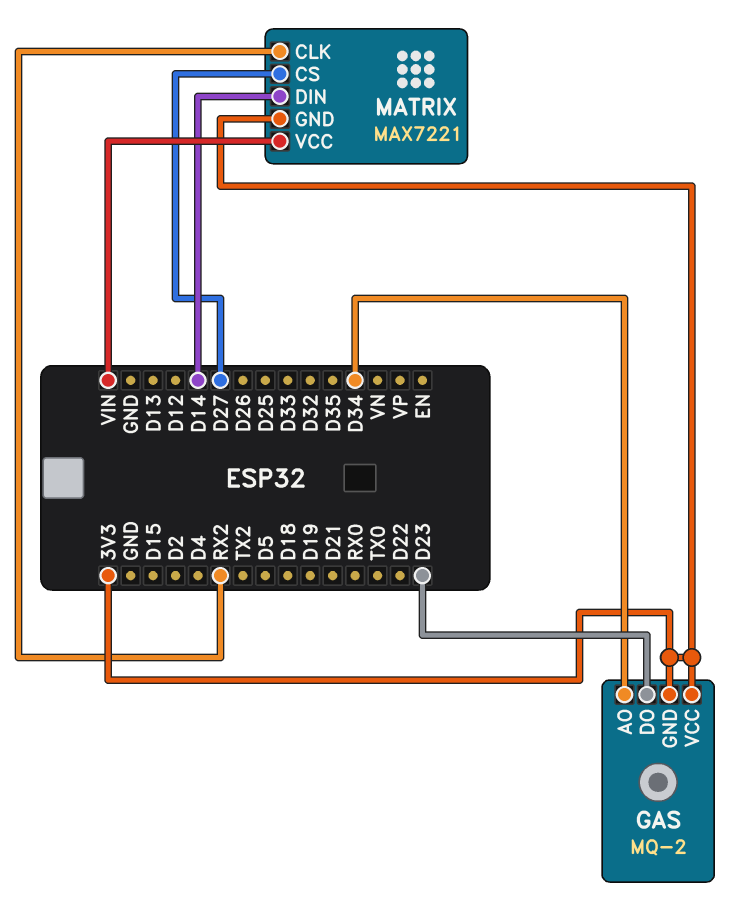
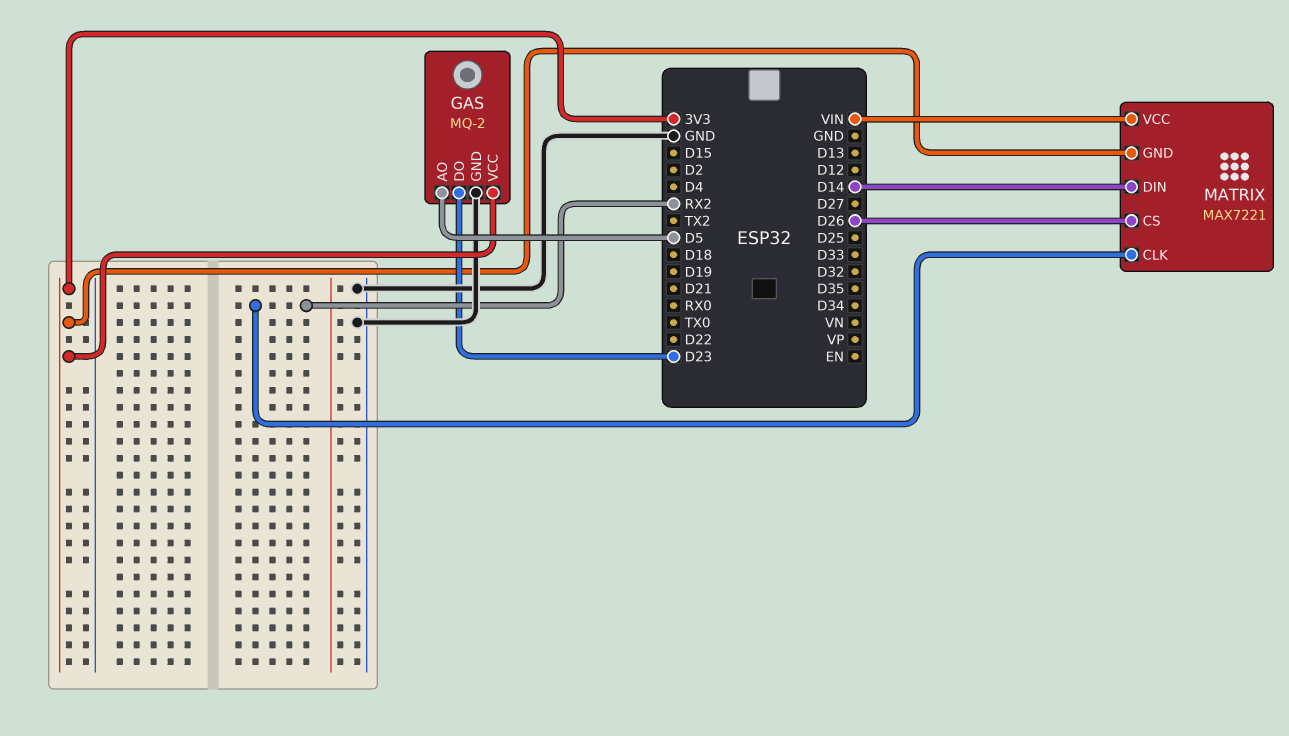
GAS pin AO: D34 -> D5
GAS pin GND: 3V3 -> GND
MATRIX pin CS: D27 -> D26

